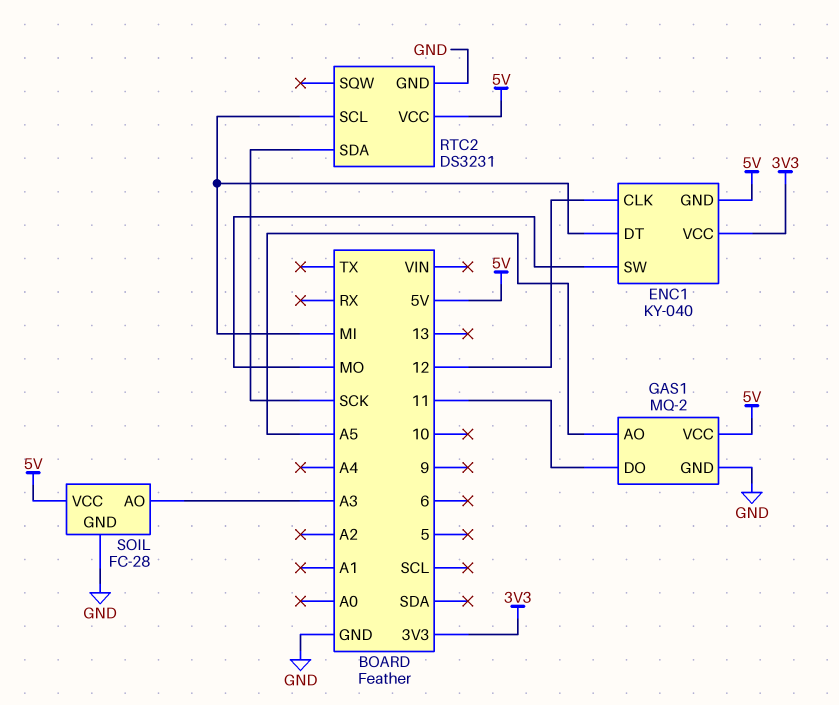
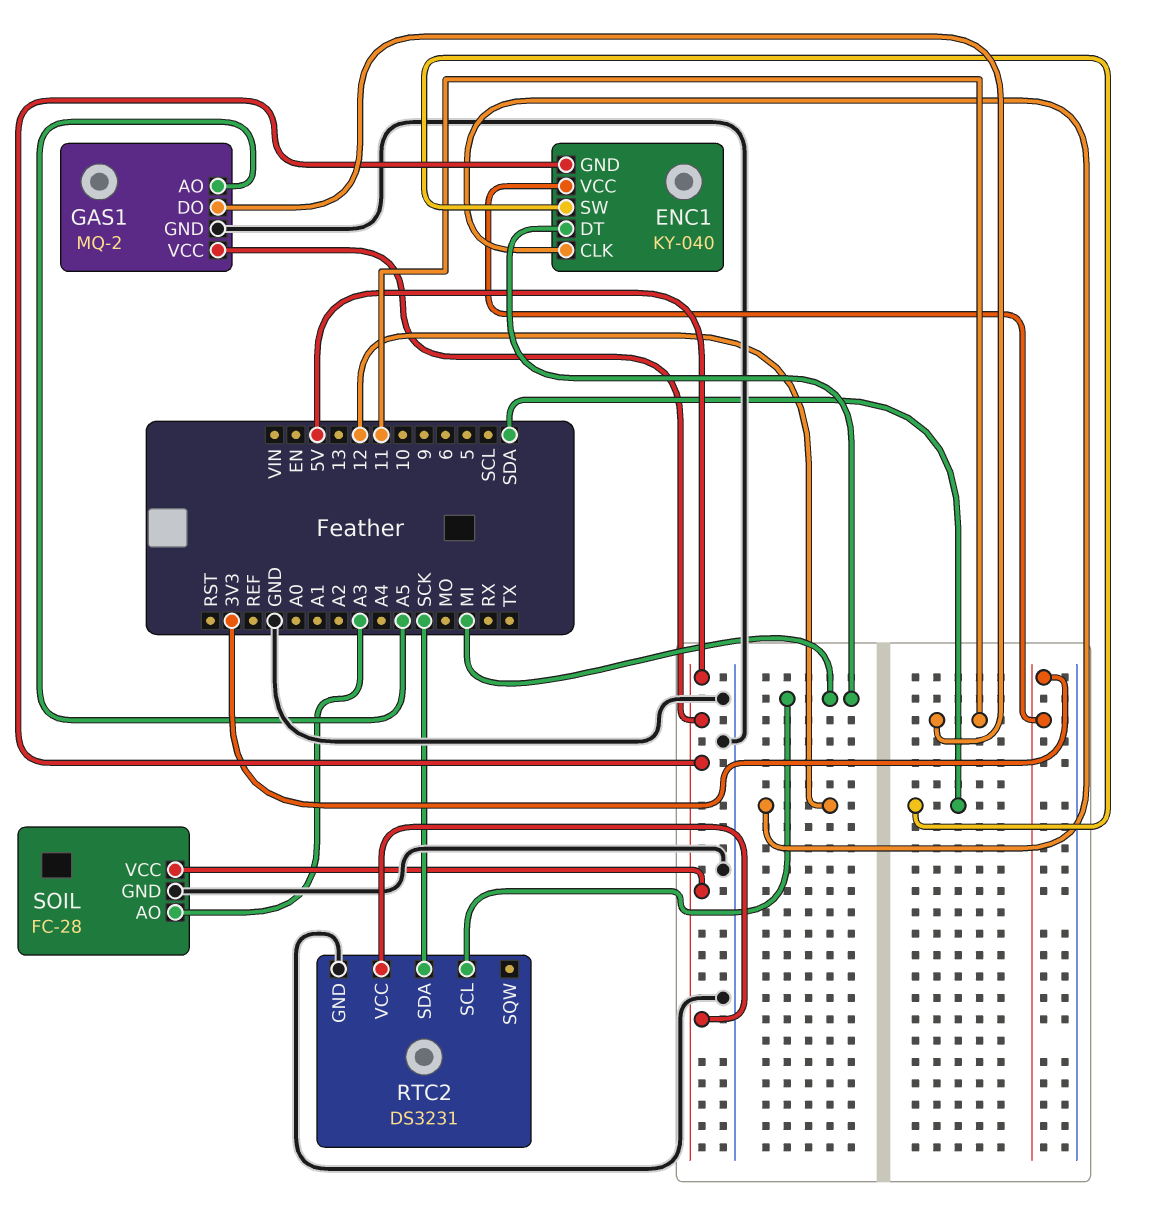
ENC1 pin SW: MO -> SDA

